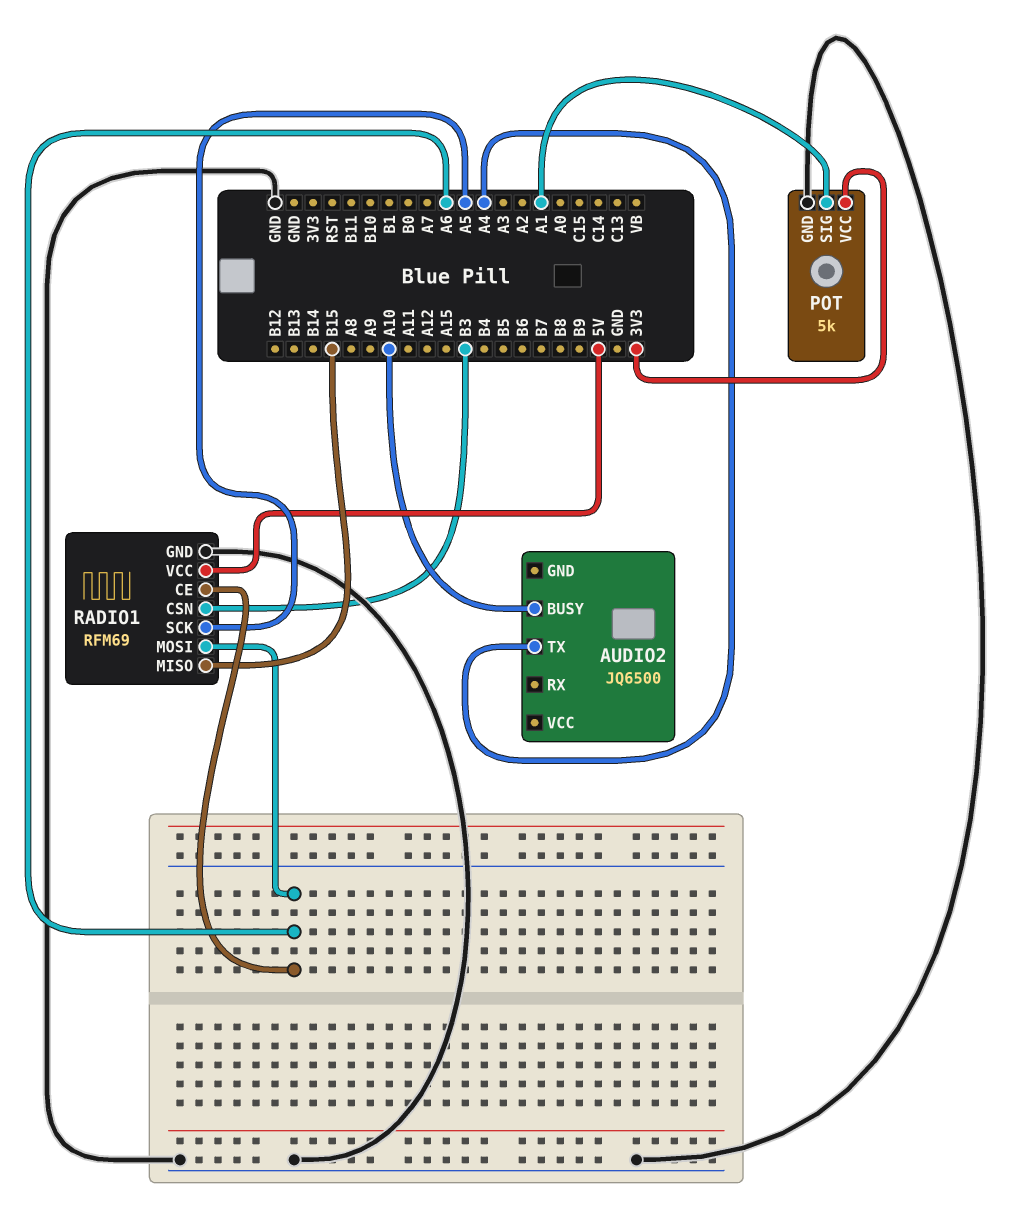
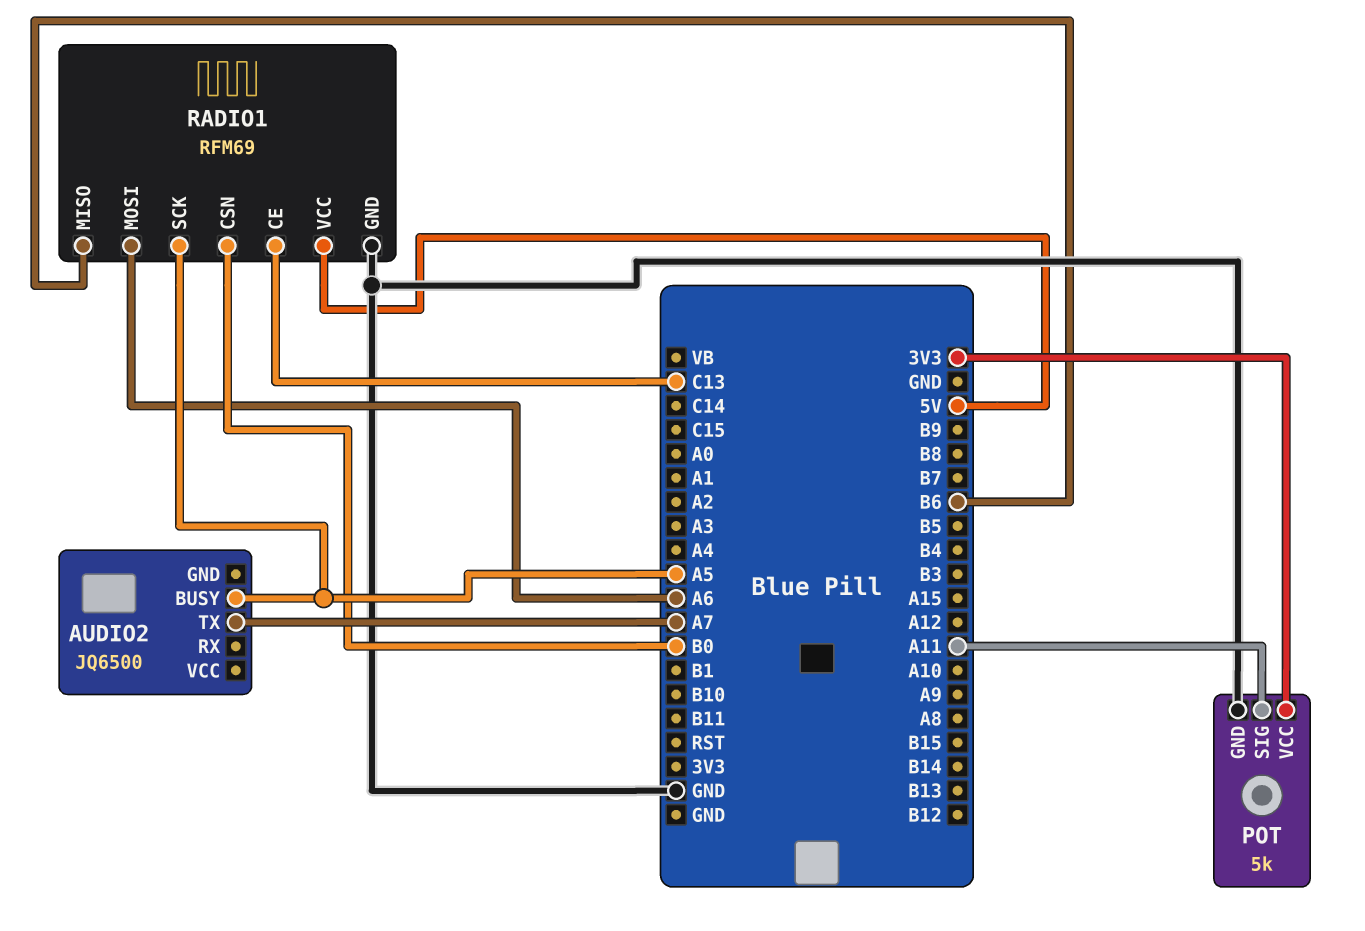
AUDIO2 pin BUSY: A10 -> A5
AUDIO2 pin TX: A4 -> A7
POT pin SIG: A1 -> A11
RADIO1 pin CE: A6 -> C13
RADIO1 pin CSN: B3 -> B0
RADIO1 pin MISO: B15 -> B6

